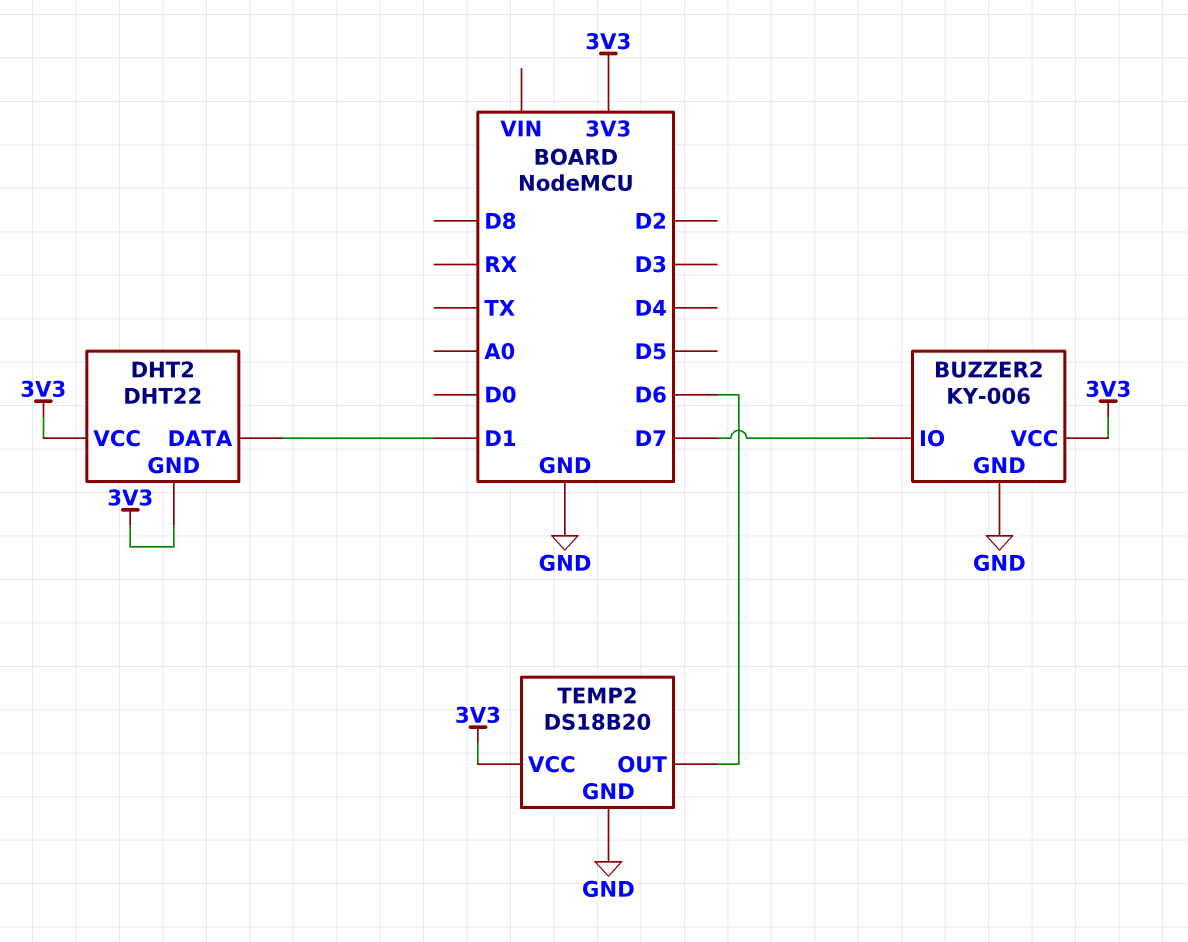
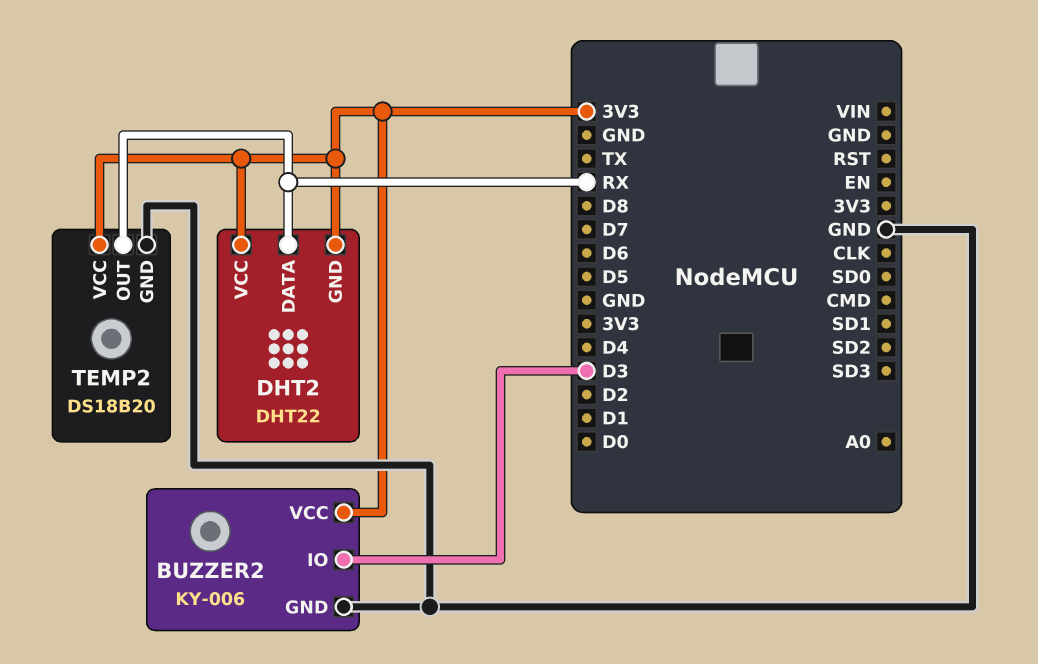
BUZZER2 pin IO: D7 -> D3
DHT2 pin DATA: D1 -> RX
TEMP2 pin OUT: D6 -> RX

